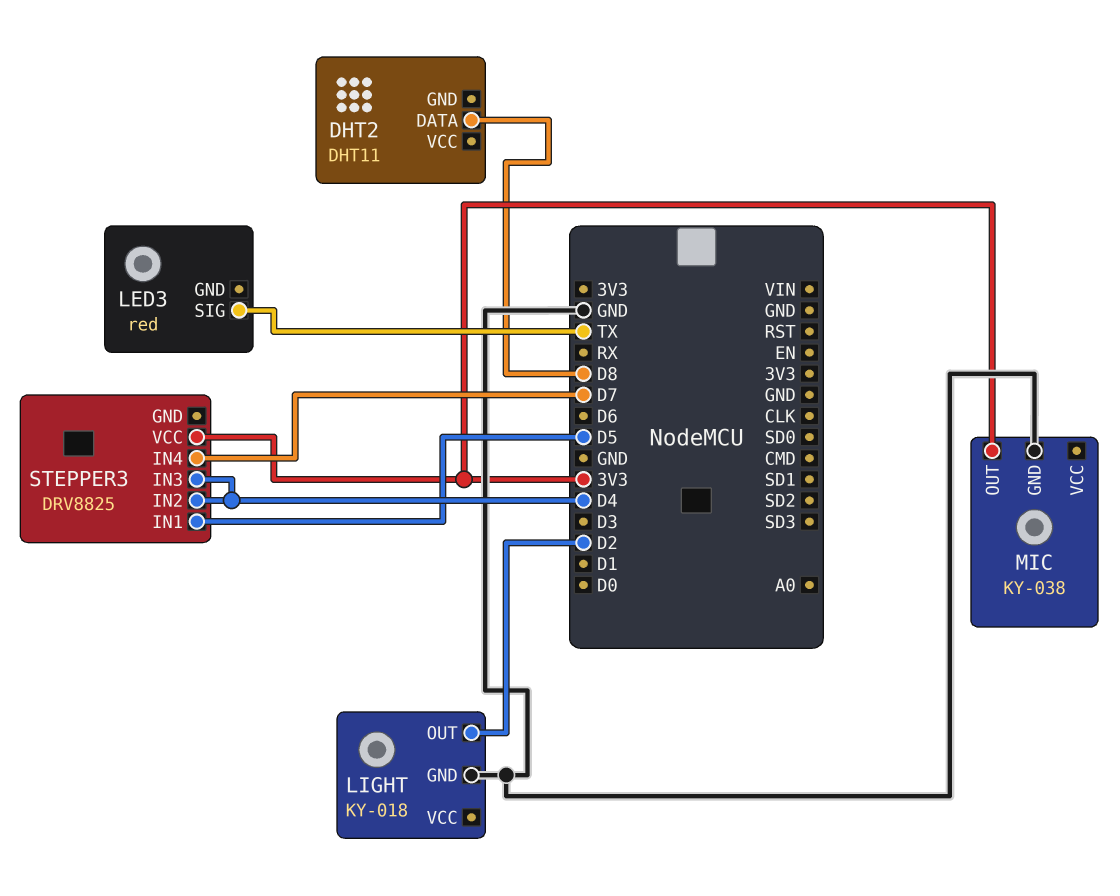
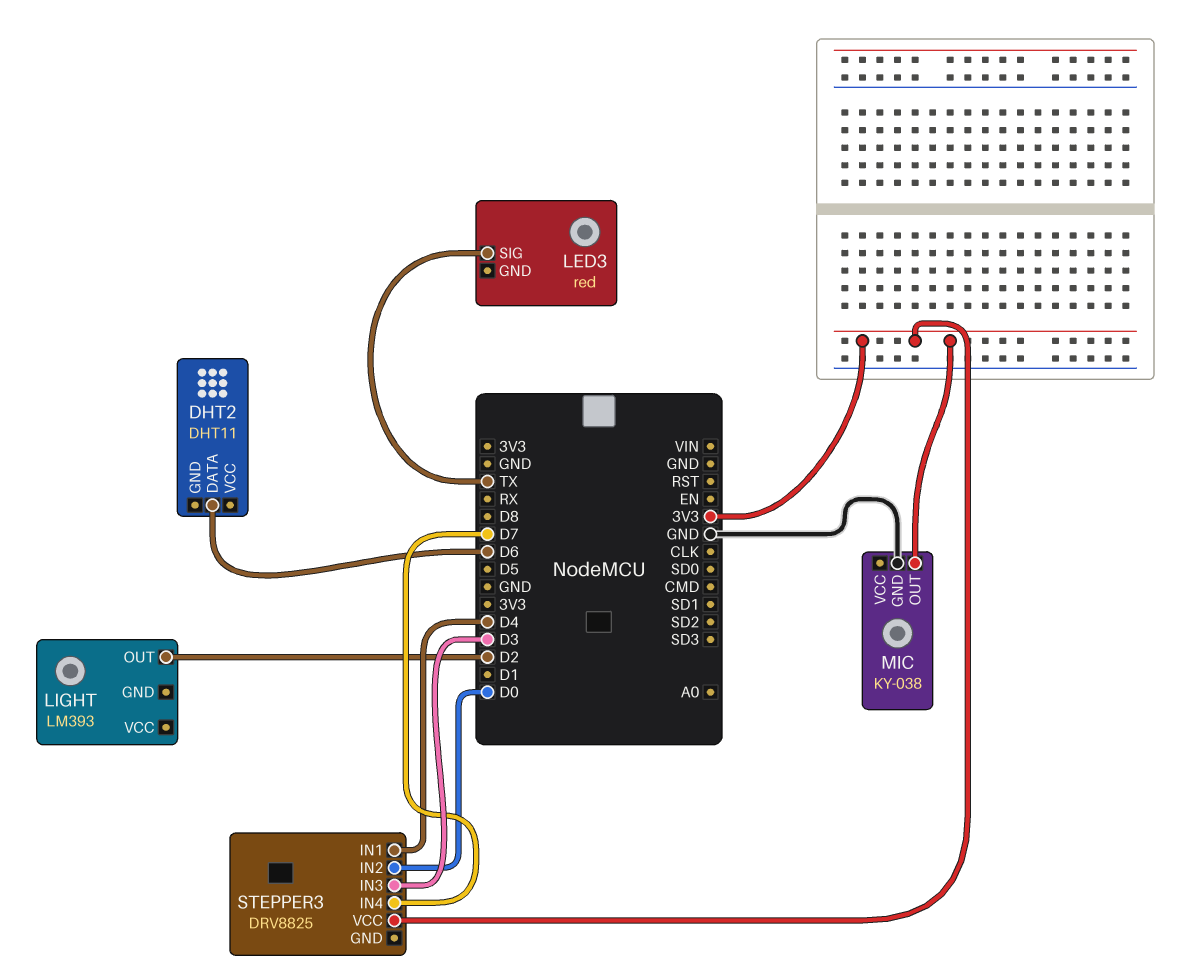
DHT2 pin DATA: D8 -> D6
LIGHT: KY-018 -> LM393
LIGHT pin GND: GND -> none
STEPPER3 pin IN1: D5 -> D4
STEPPER3 pin IN2: D4 -> D0
STEPPER3 pin IN3: D4 -> D3

